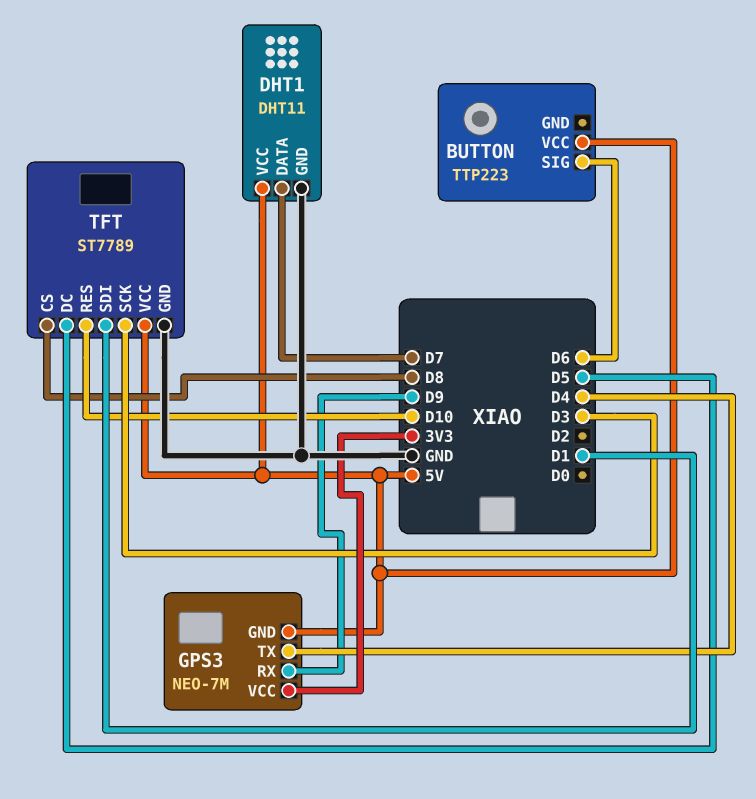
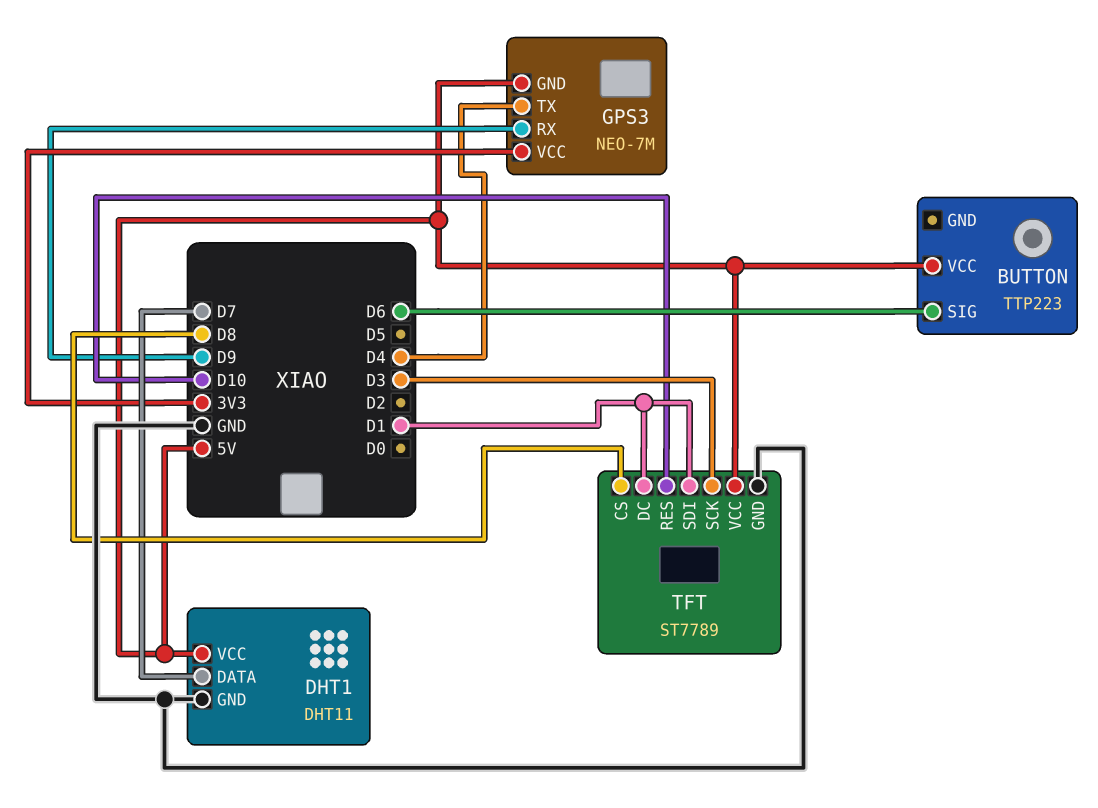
TFT pin DC: D5 -> D1

